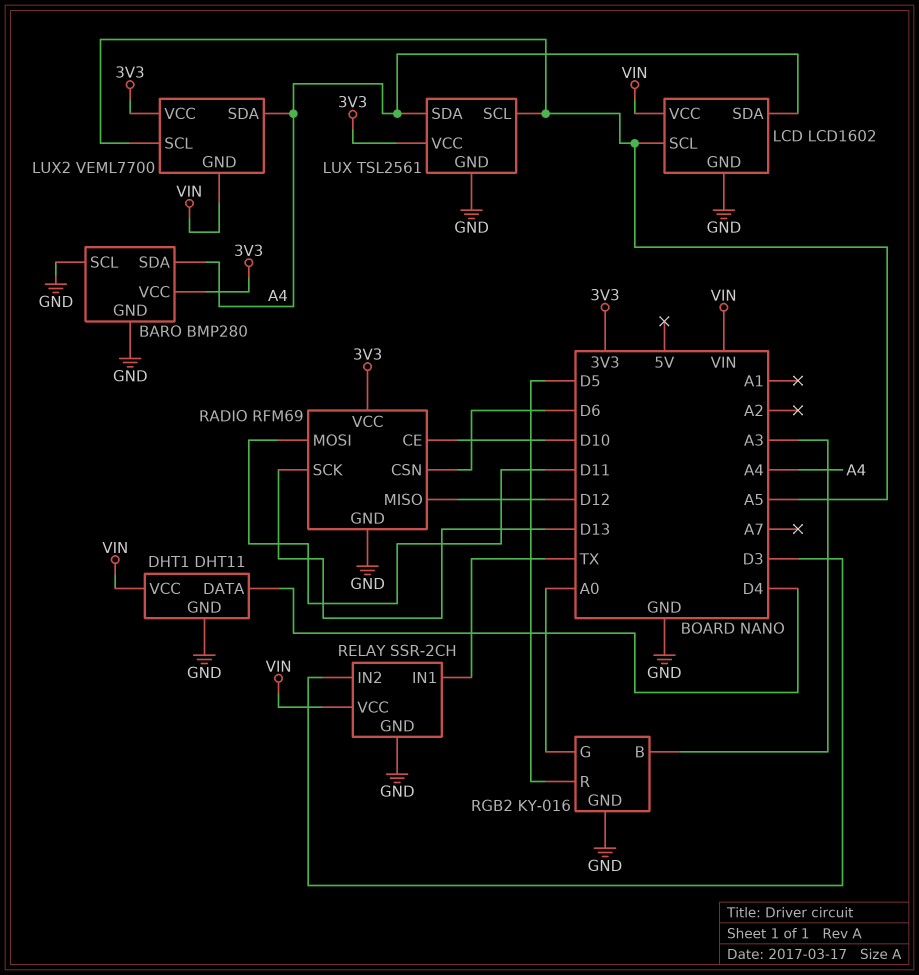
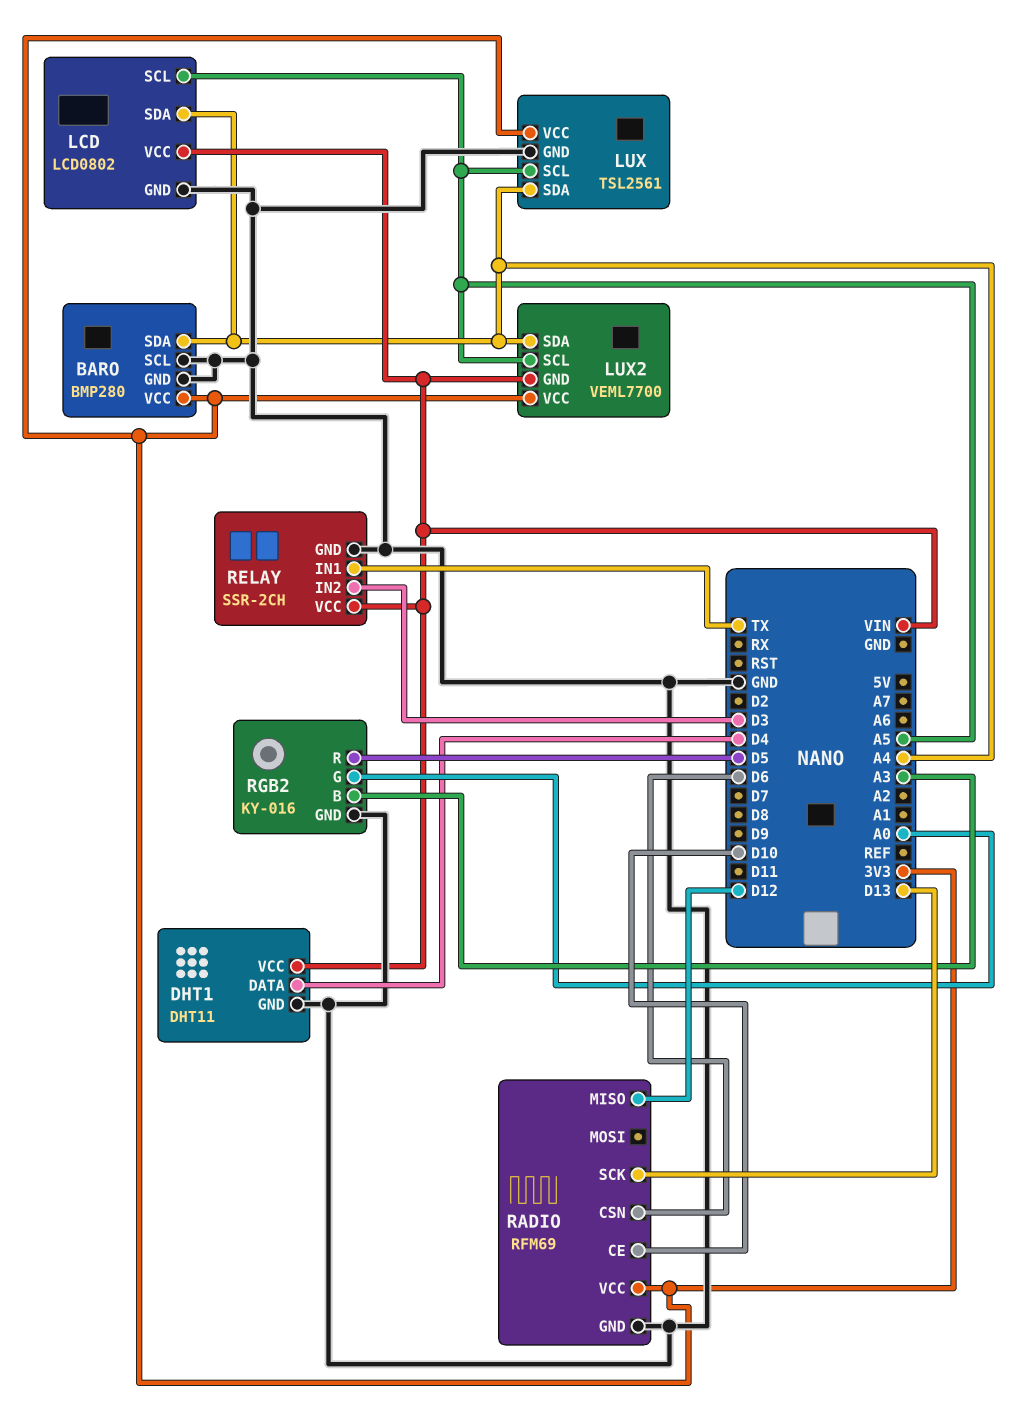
LCD: LCD1602 -> LCD0802
RADIO pin MOSI: D11 -> none

